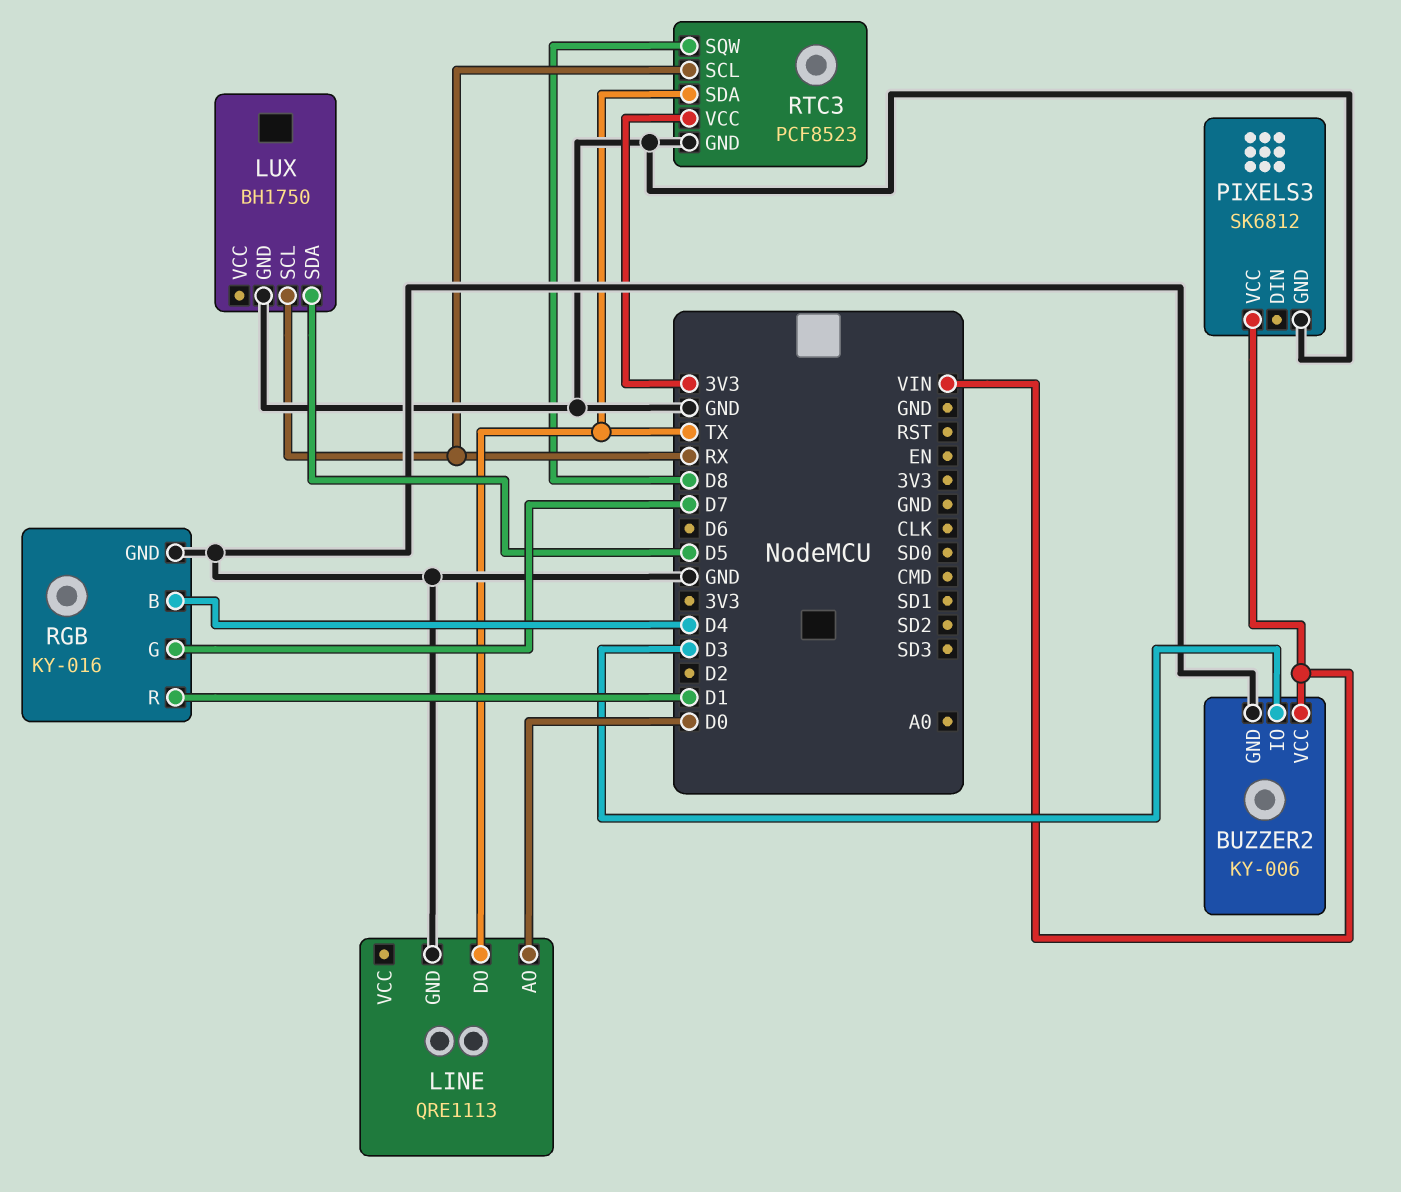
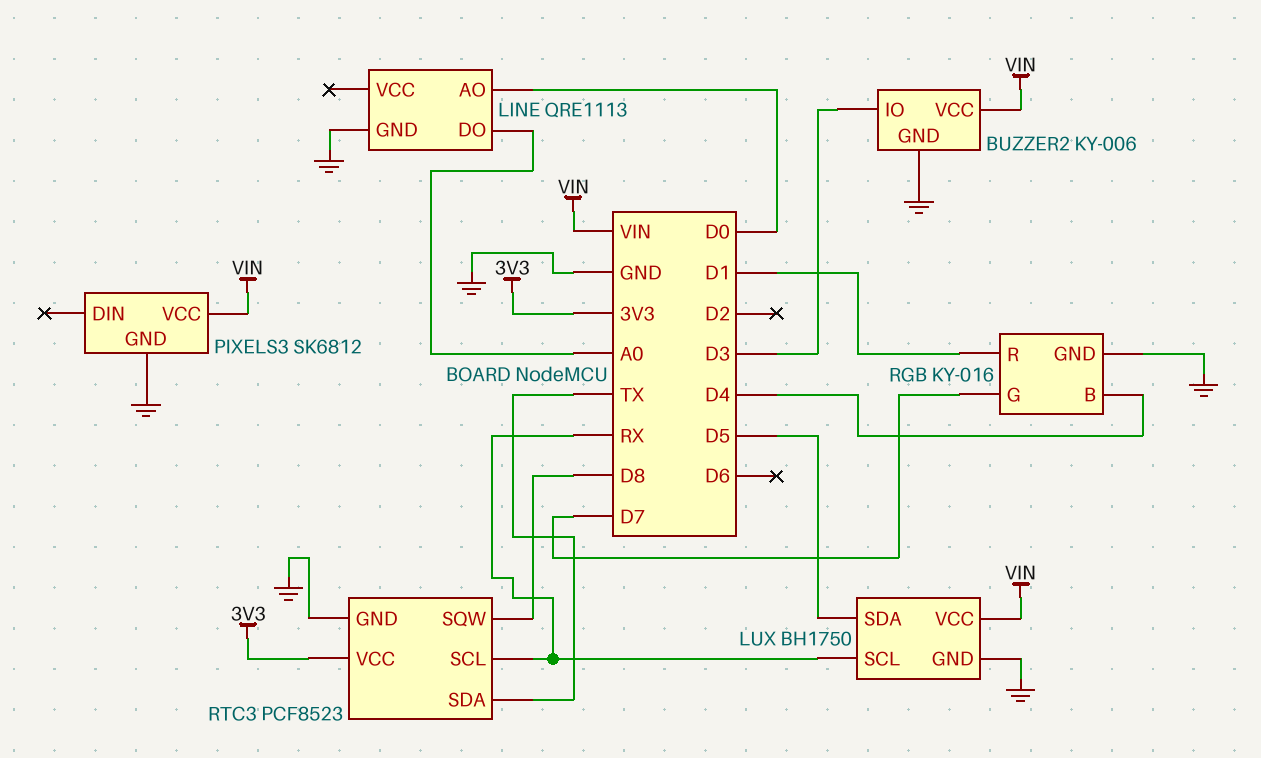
LINE pin DO: TX -> A0
LUX pin VCC: none -> VIN

